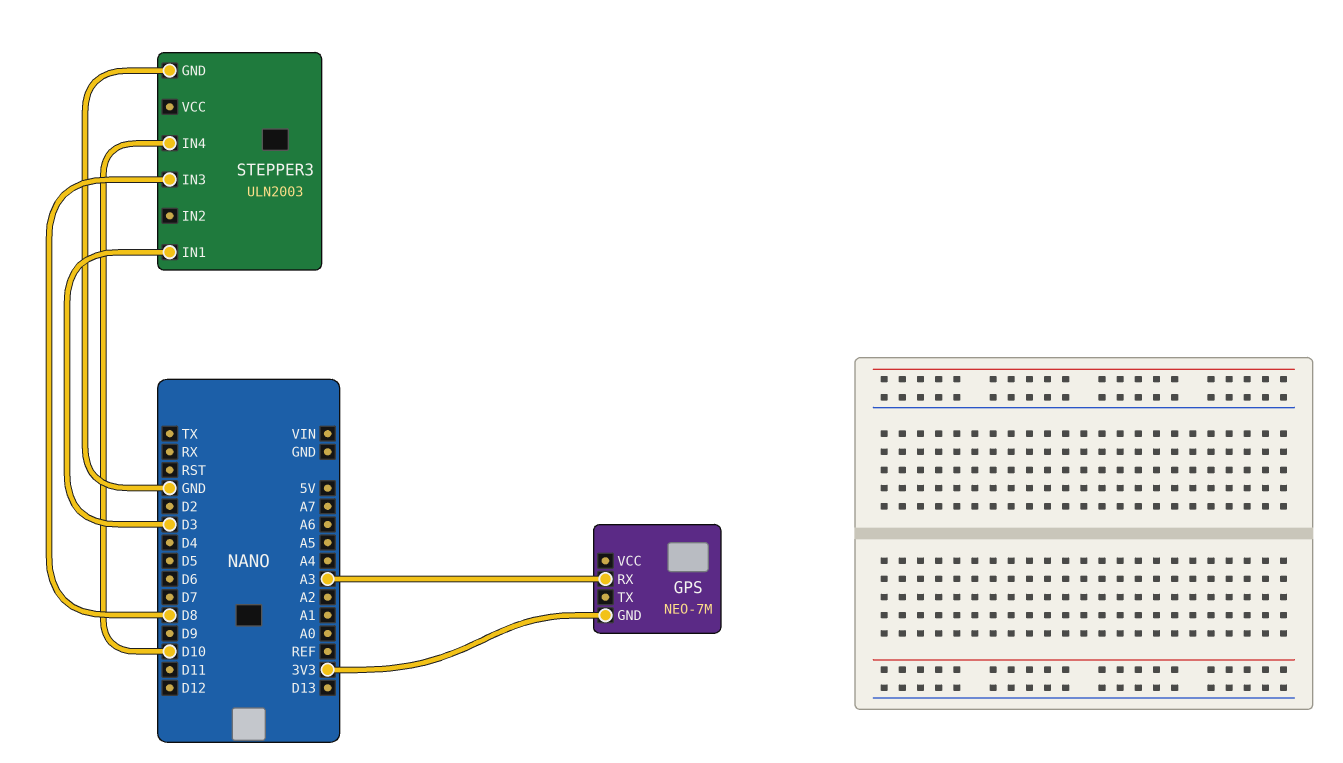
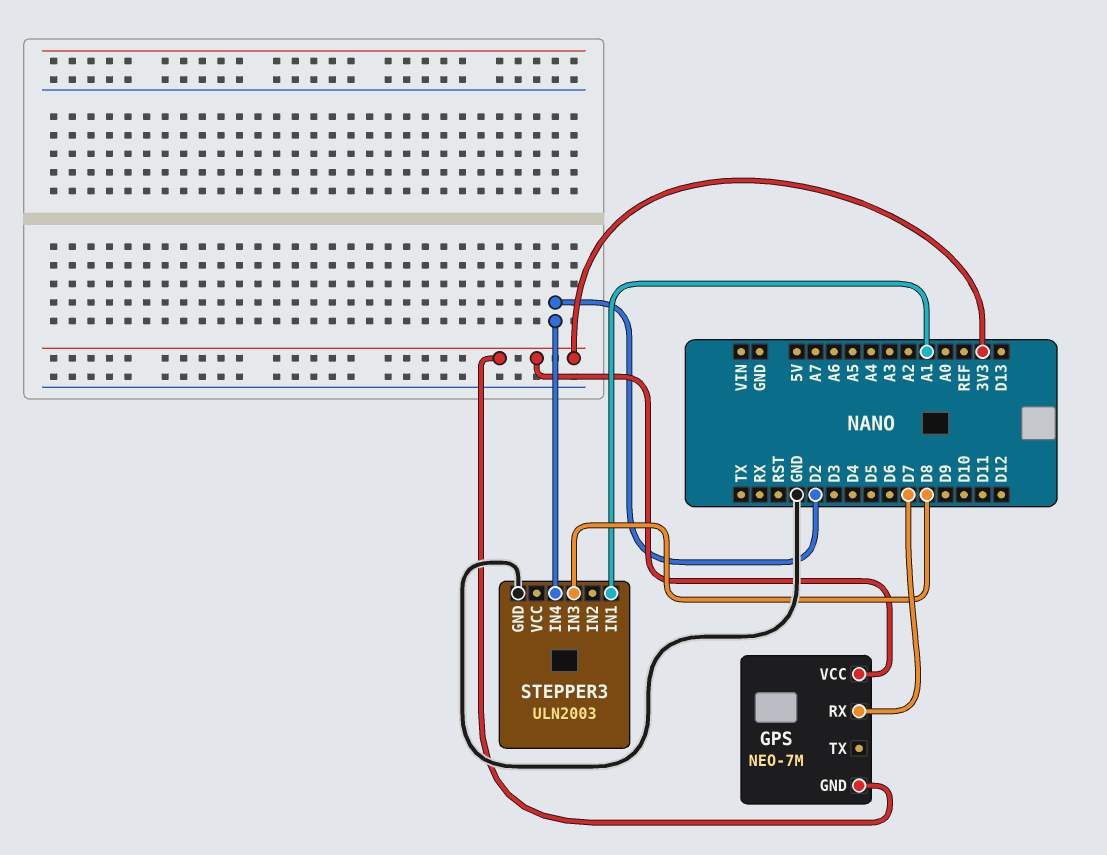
GPS pin RX: A3 -> D7
GPS pin VCC: none -> 3V3
STEPPER3 pin IN1: D3 -> A1
STEPPER3 pin IN4: D10 -> D2

